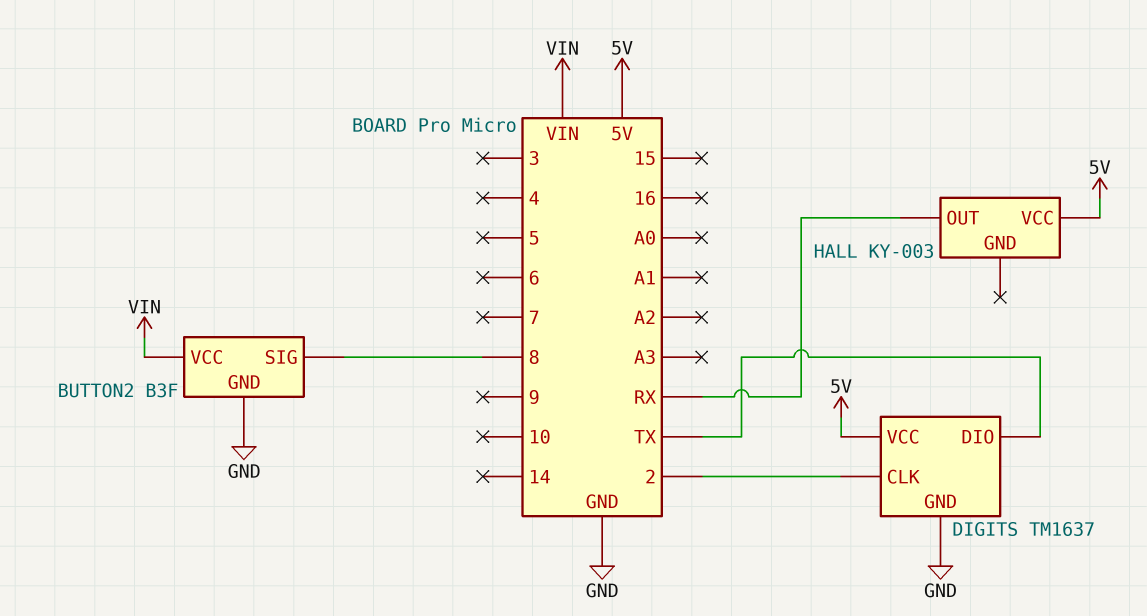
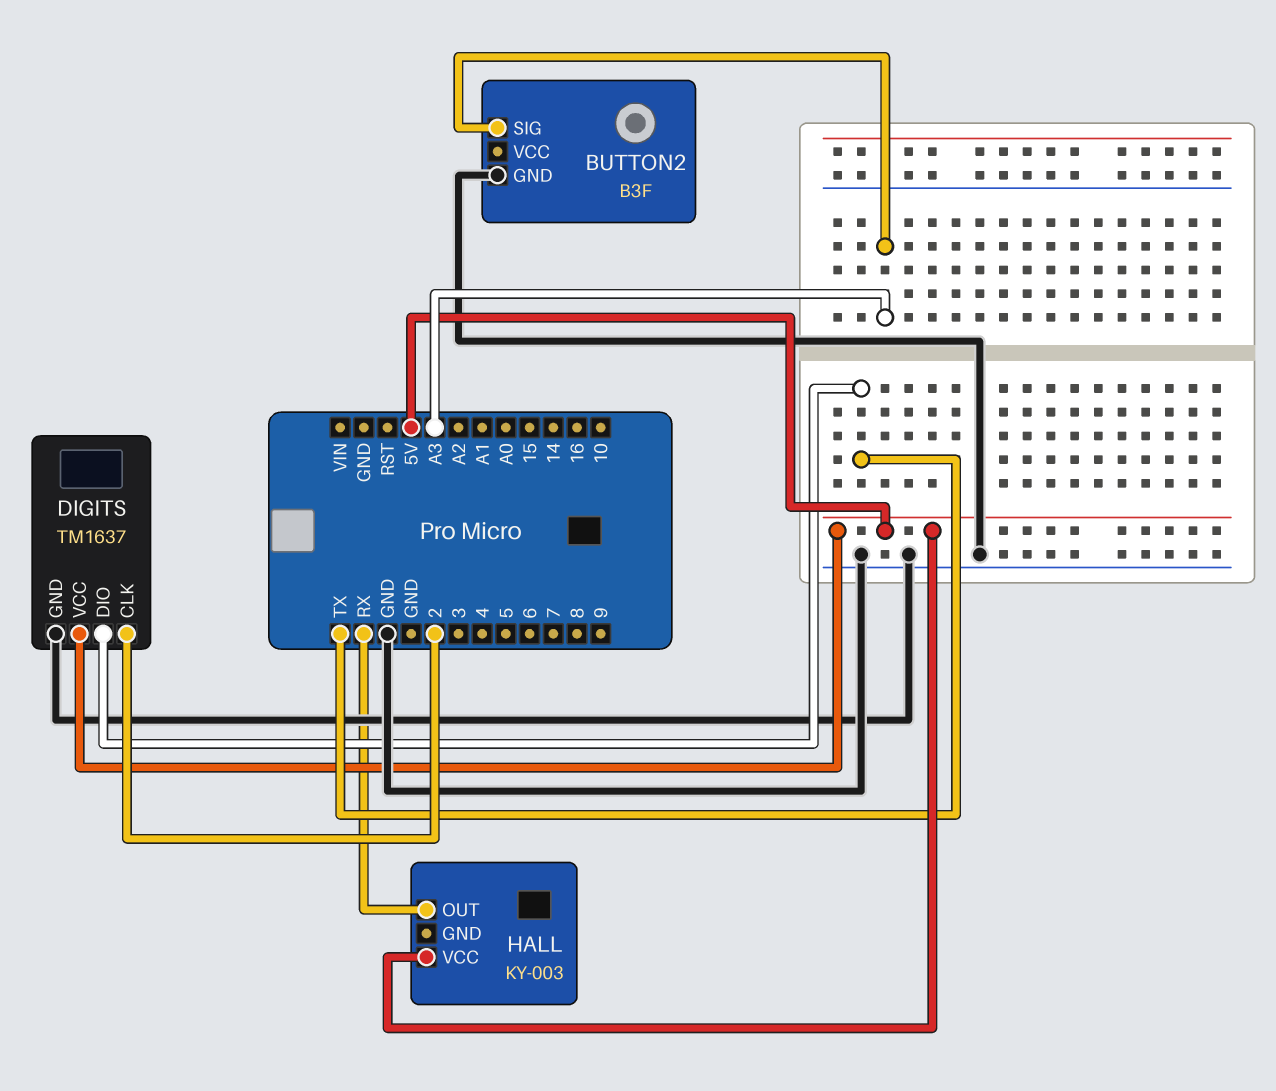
BUTTON2 pin SIG: 8 -> A3
BUTTON2 pin VCC: VIN -> none

